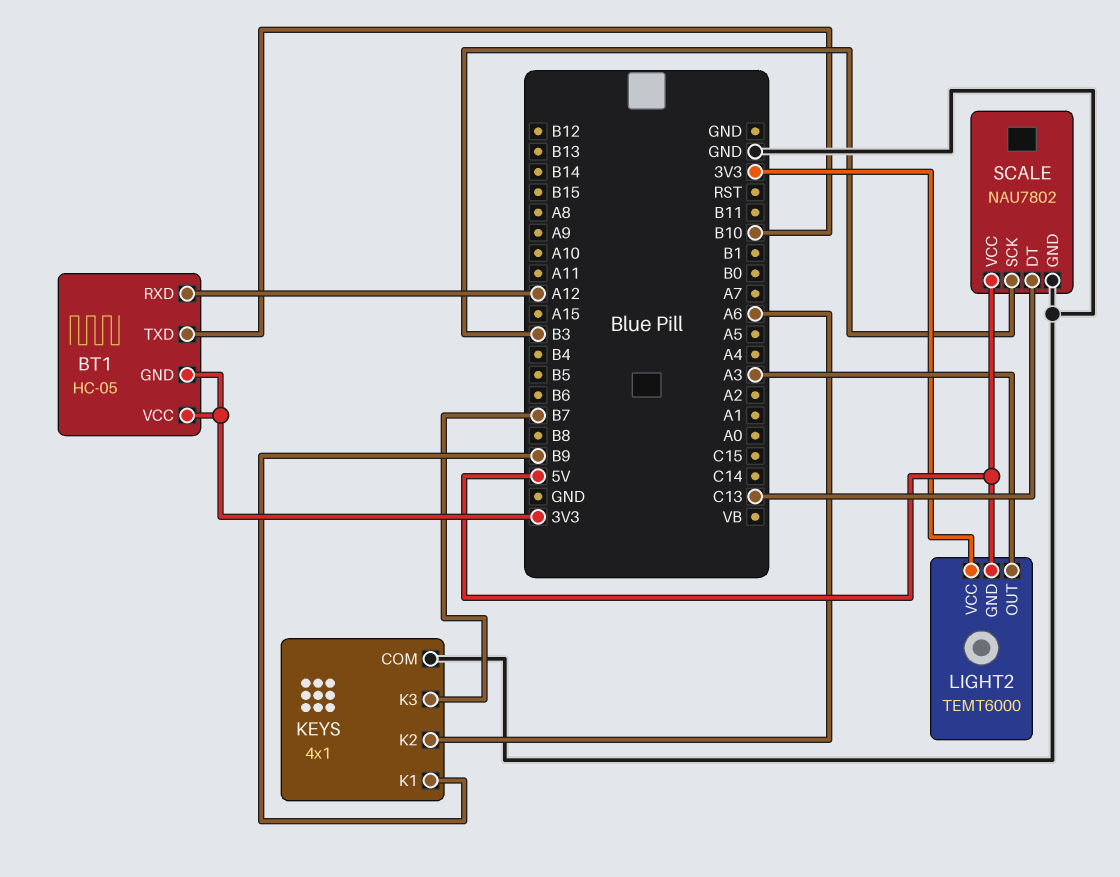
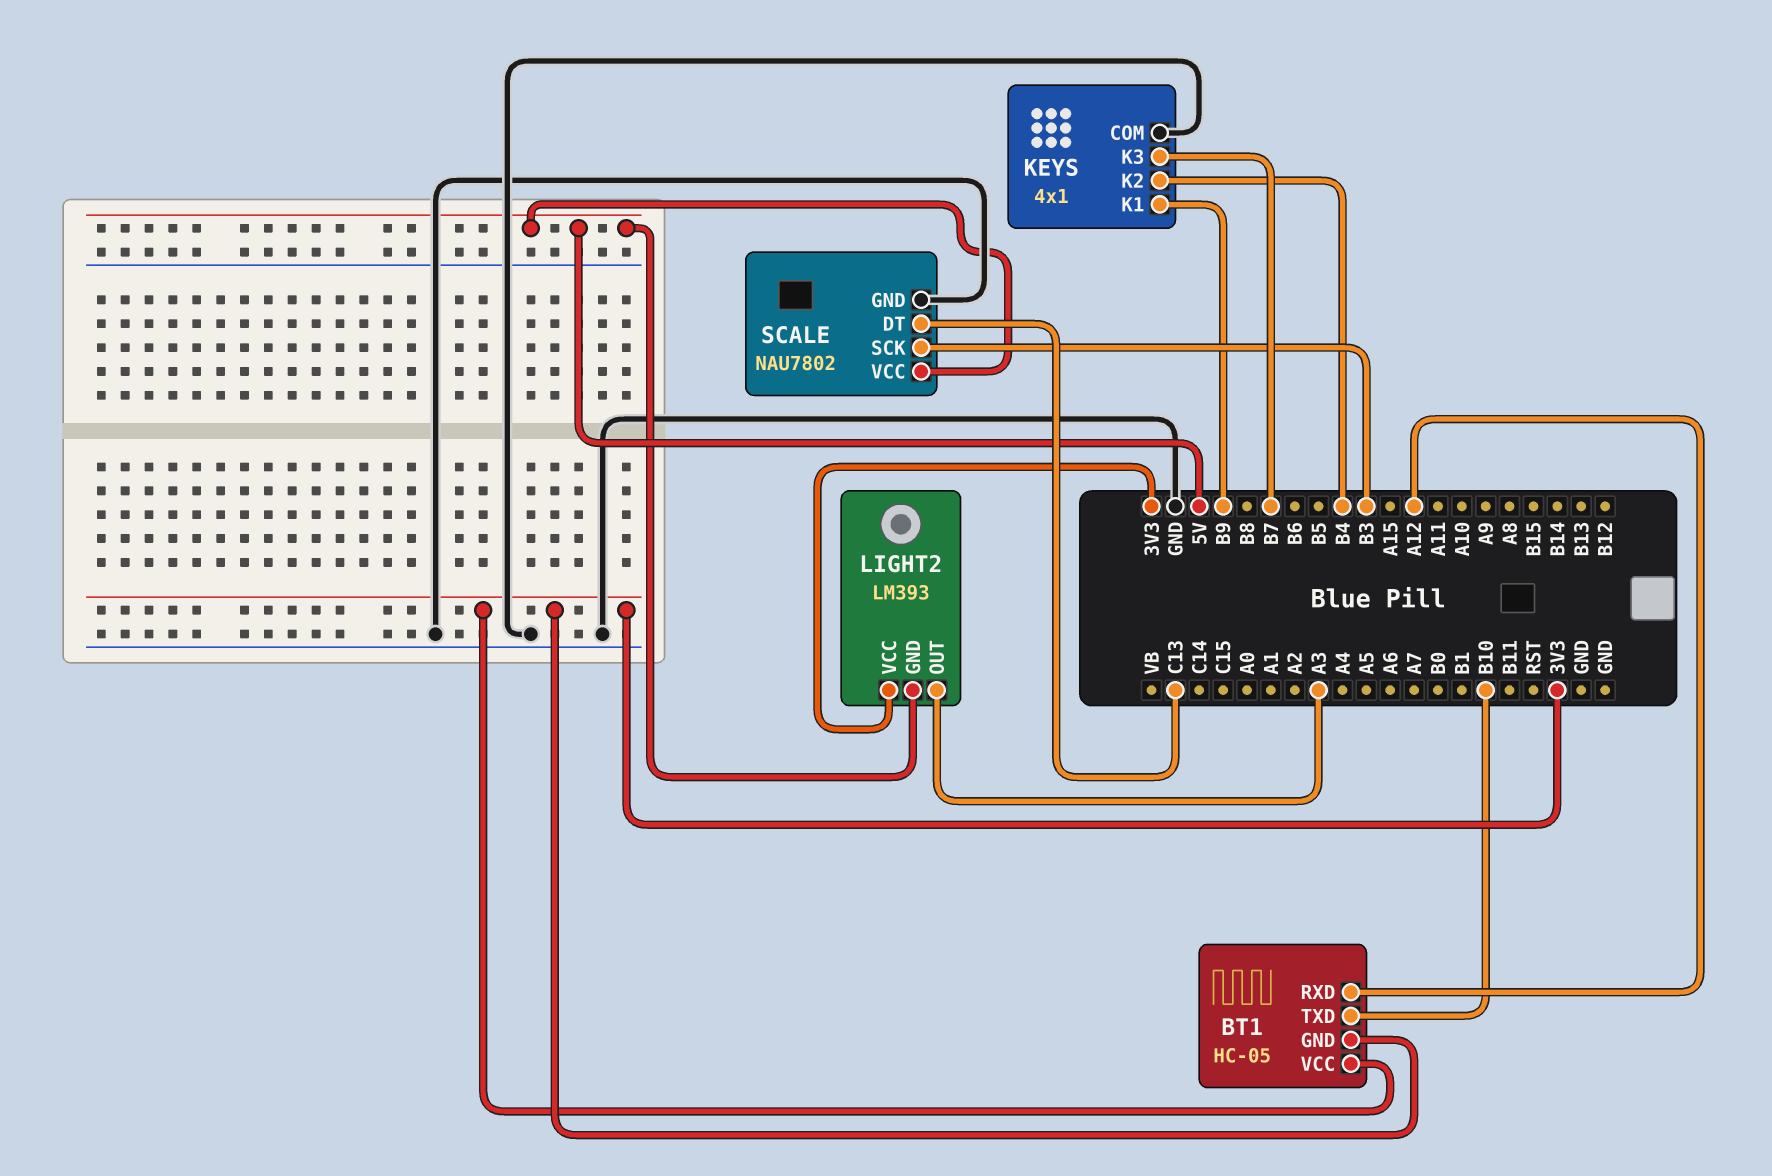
KEYS pin K2: A6 -> B4
LIGHT2: TEMT6000 -> LM393

